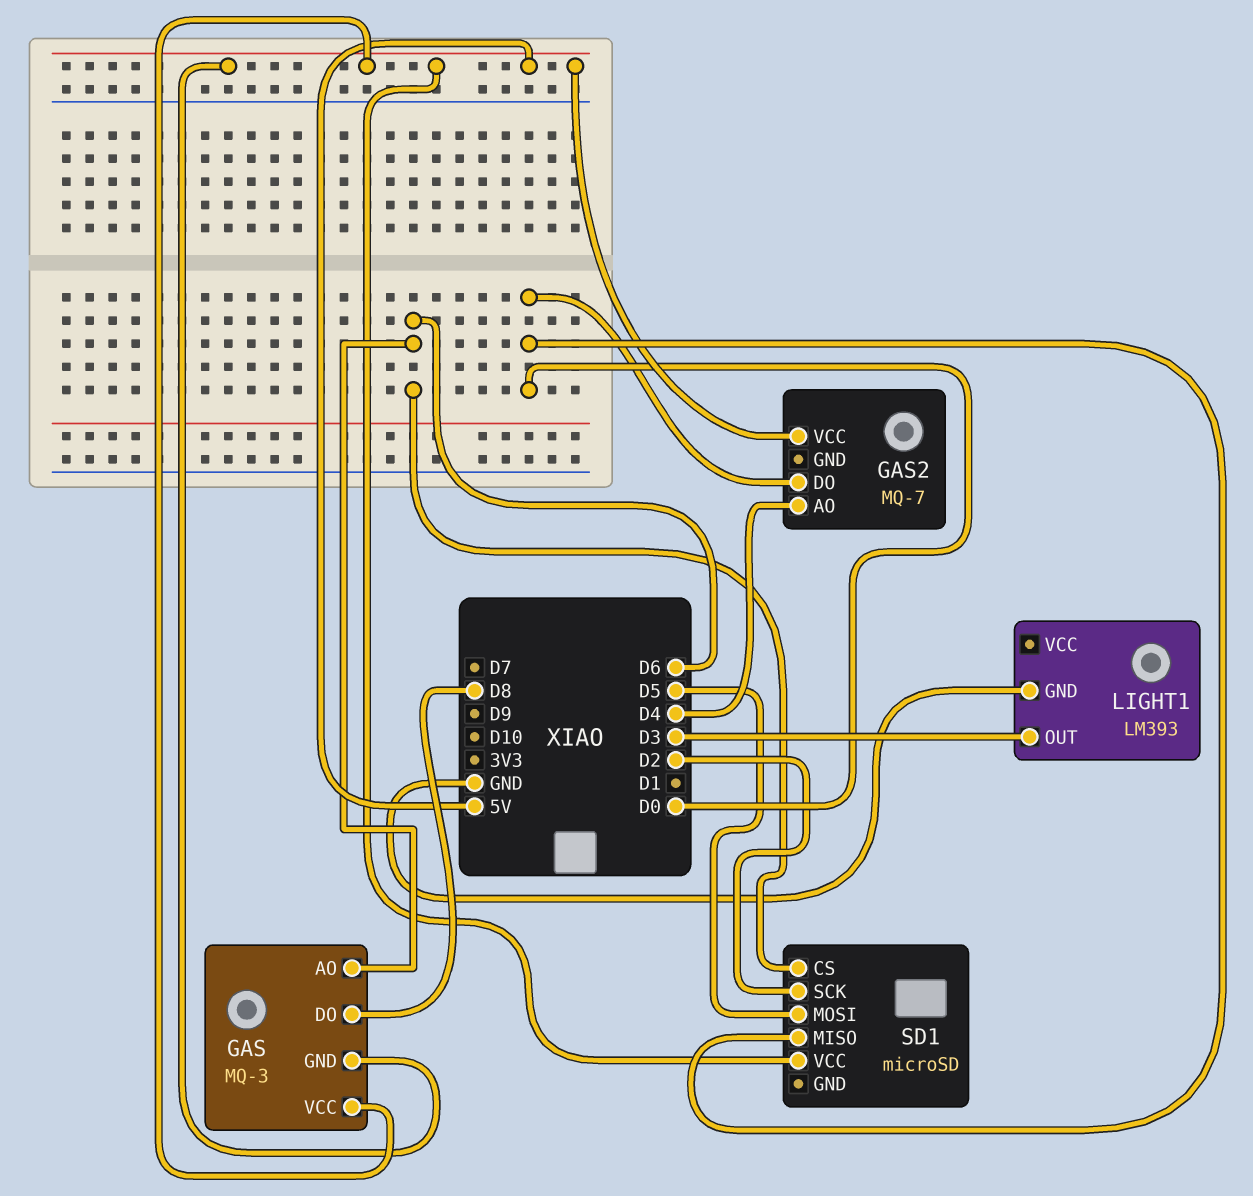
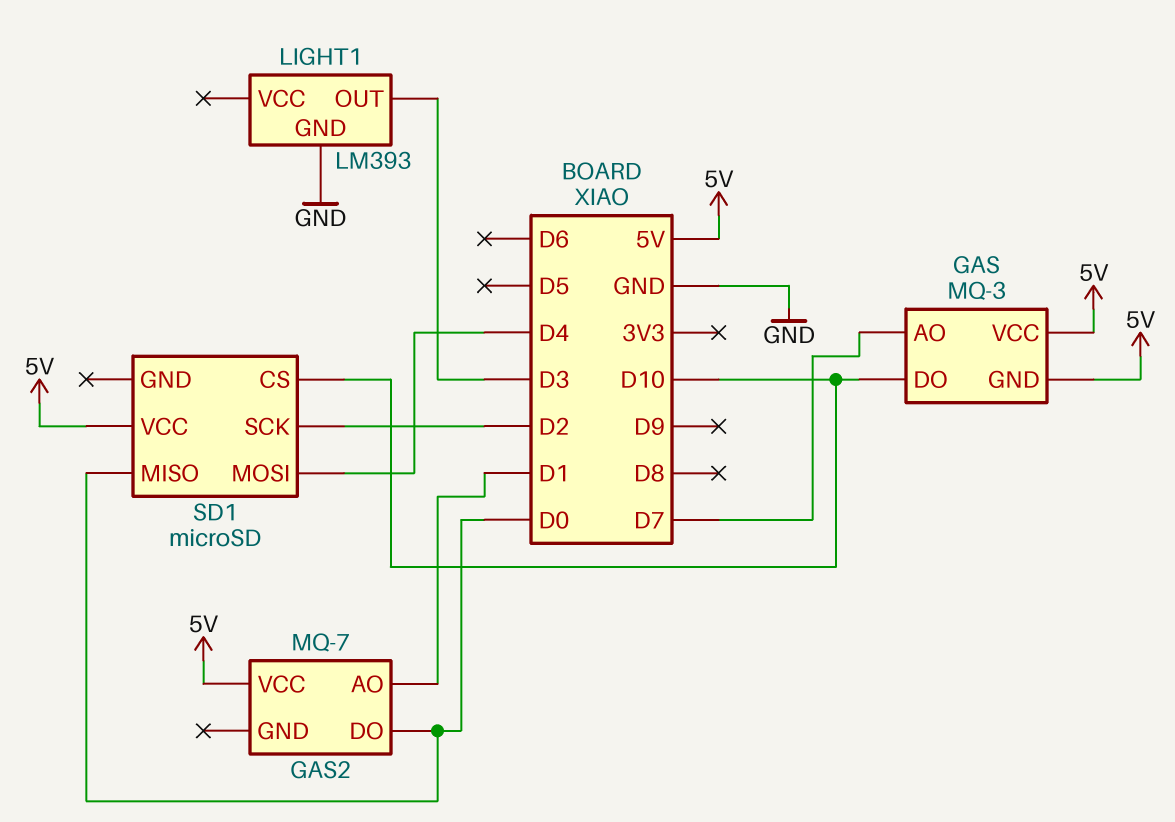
GAS pin AO: D6 -> D7
GAS pin DO: D8 -> D10
GAS2 pin AO: D4 -> D1
SD1 pin CS: D6 -> D10
SD1 pin MOSI: D5 -> D4

